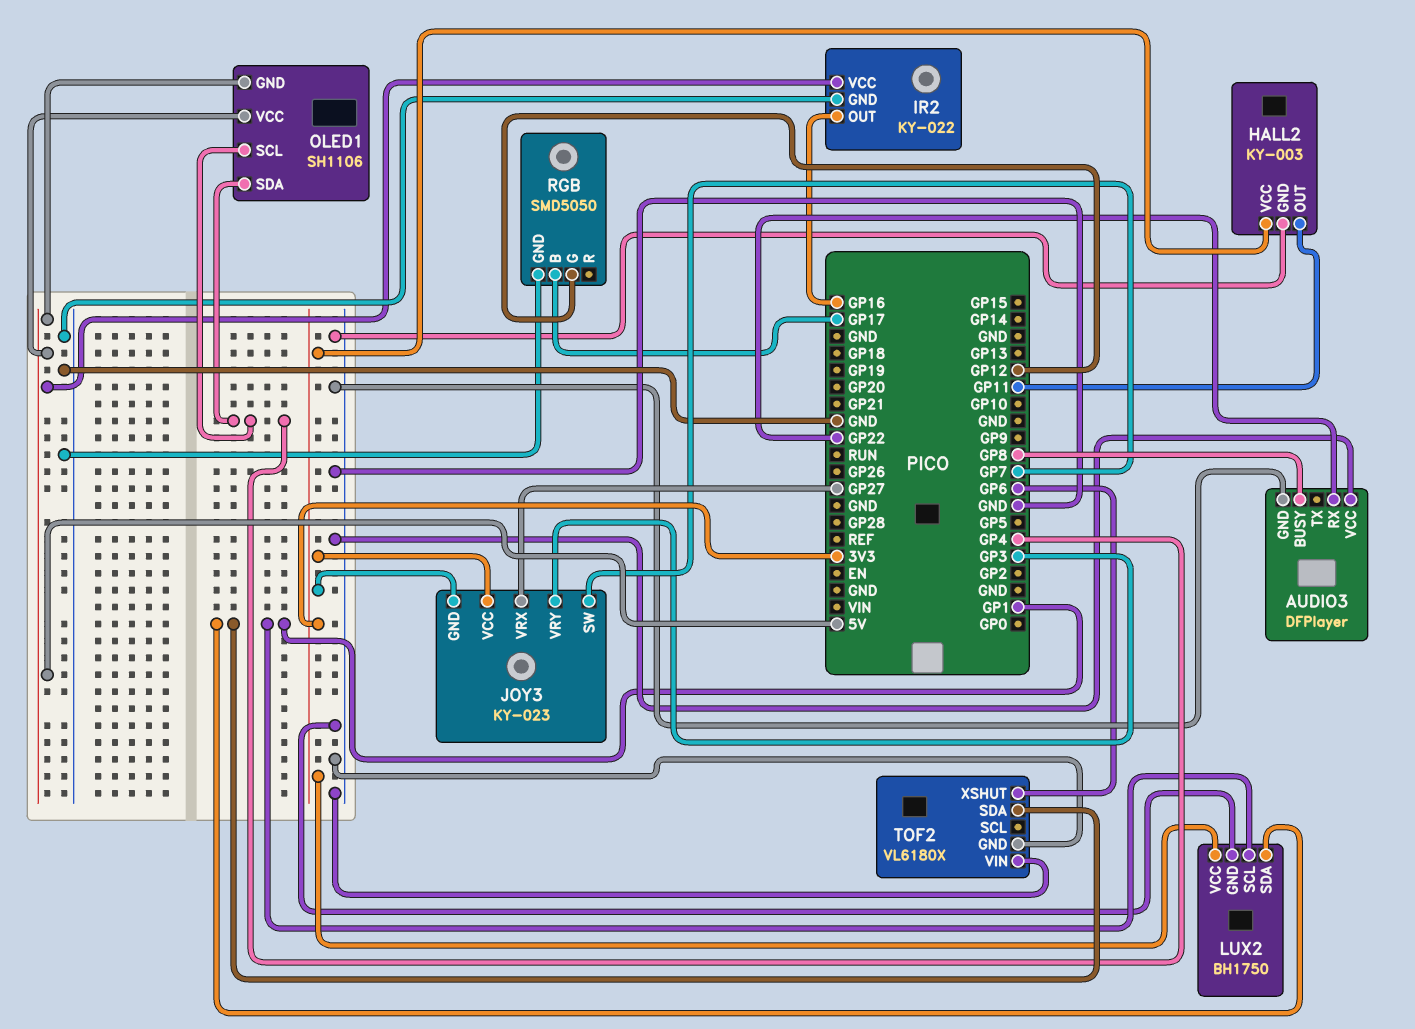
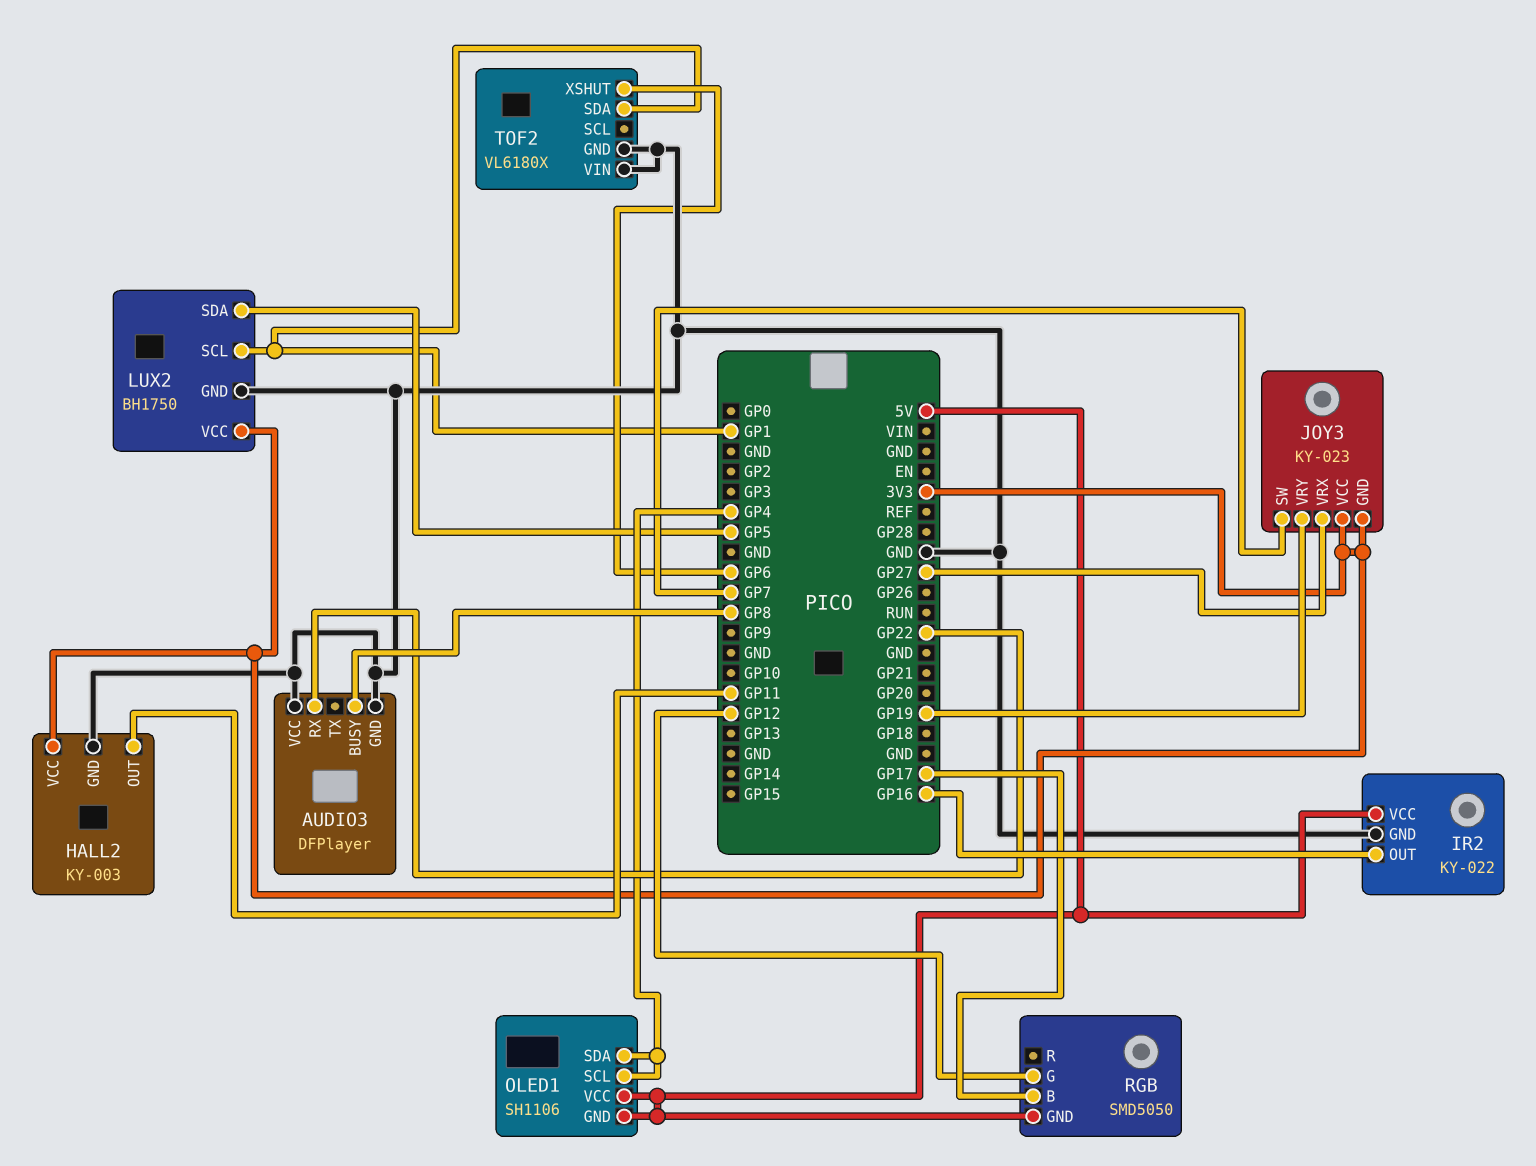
JOY3 pin VRY: GP3 -> GP19
LUX2 pin SDA: GP1 -> GP5
RGB pin GND: GND -> 5V

